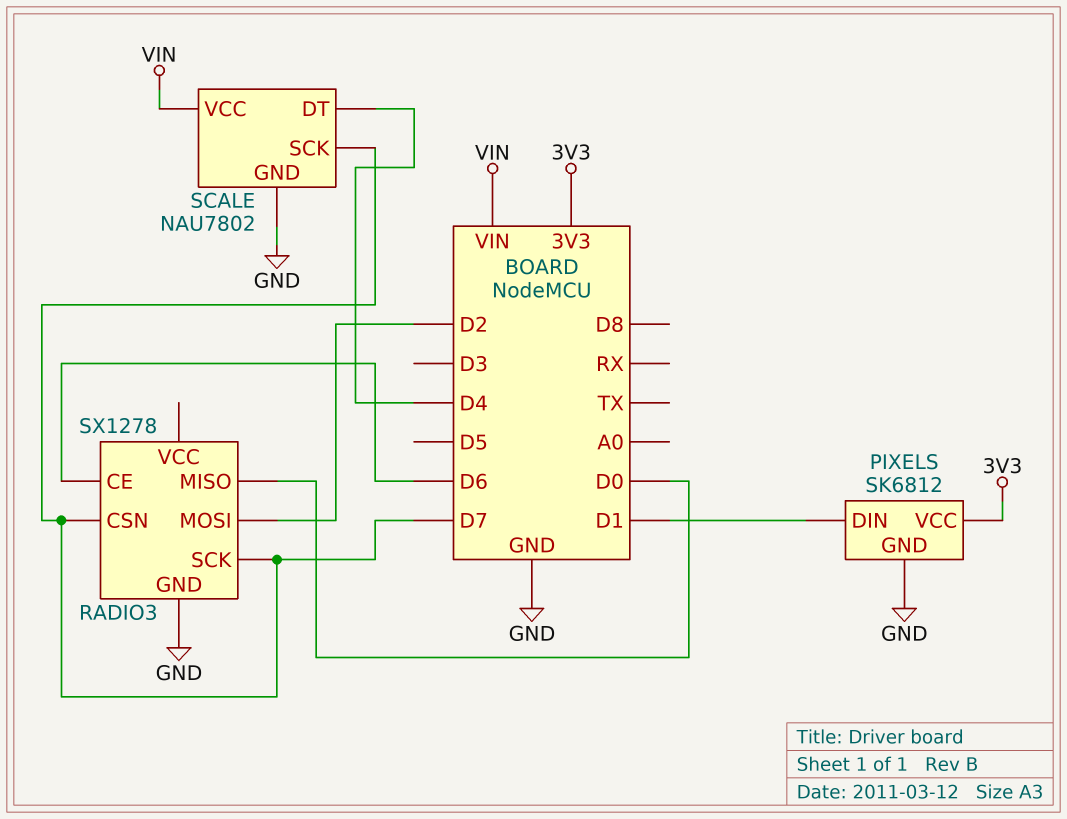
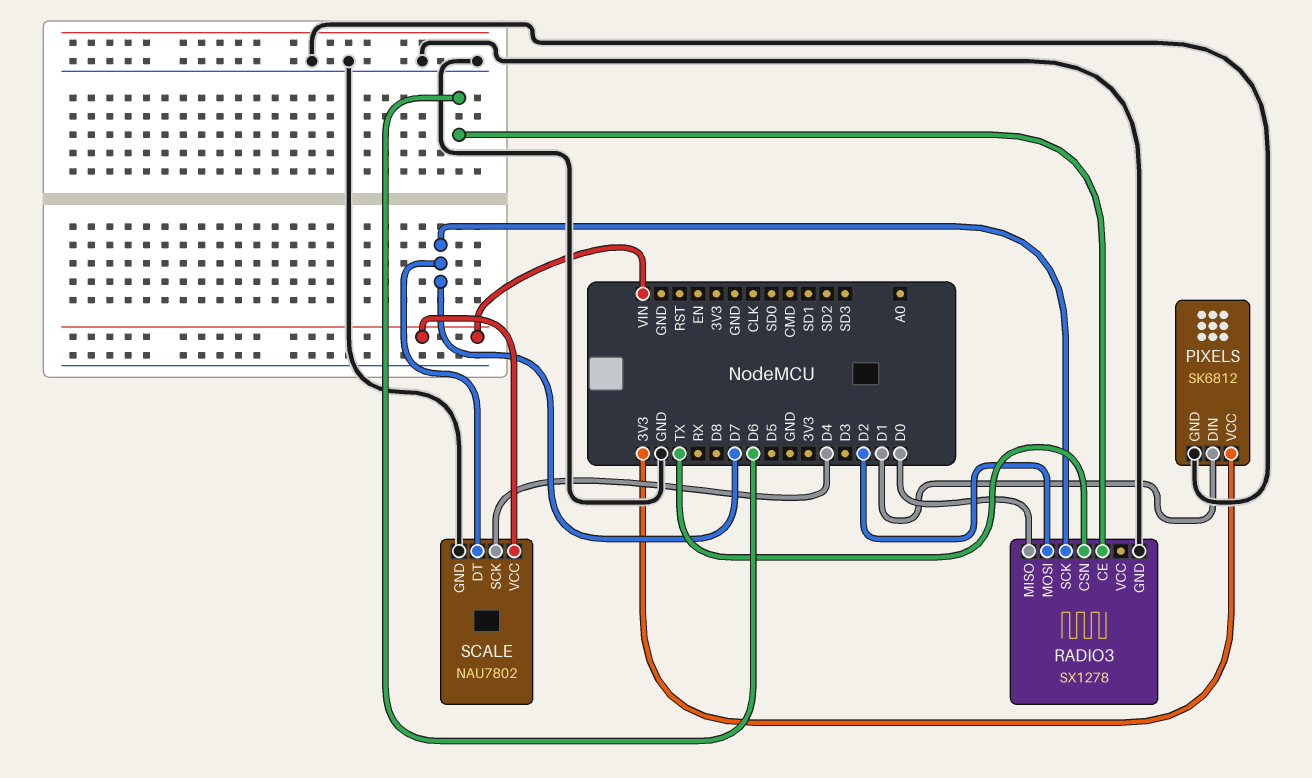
RADIO3 pin CSN: D7 -> TX
SCALE pin DT: D4 -> D7
SCALE pin SCK: D7 -> D4

